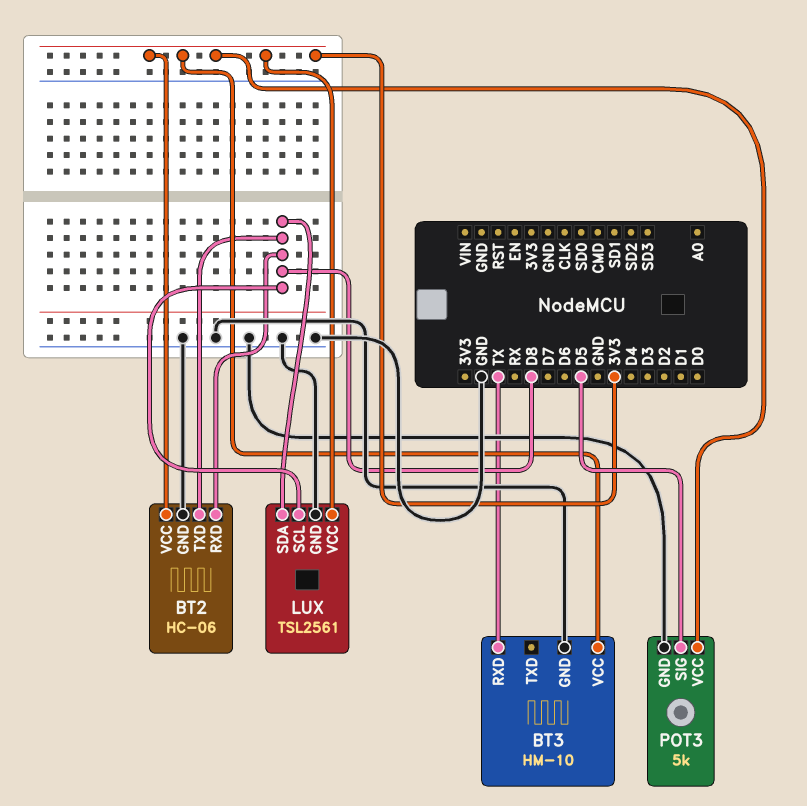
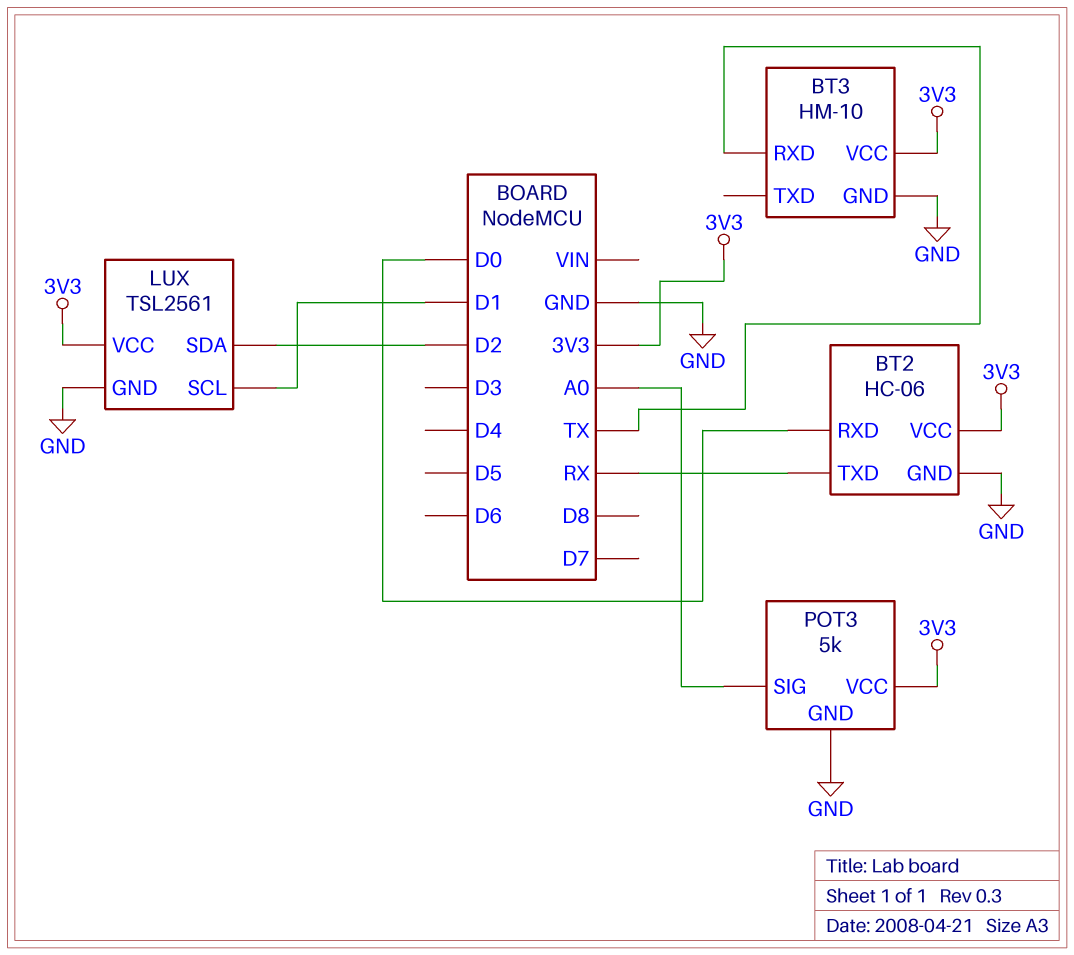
BT2 pin RXD: D8 -> D0
BT2 pin TXD: D8 -> RX
LUX pin SCL: D8 -> D1
LUX pin SDA: D8 -> D2
POT3 pin SIG: D5 -> A0

